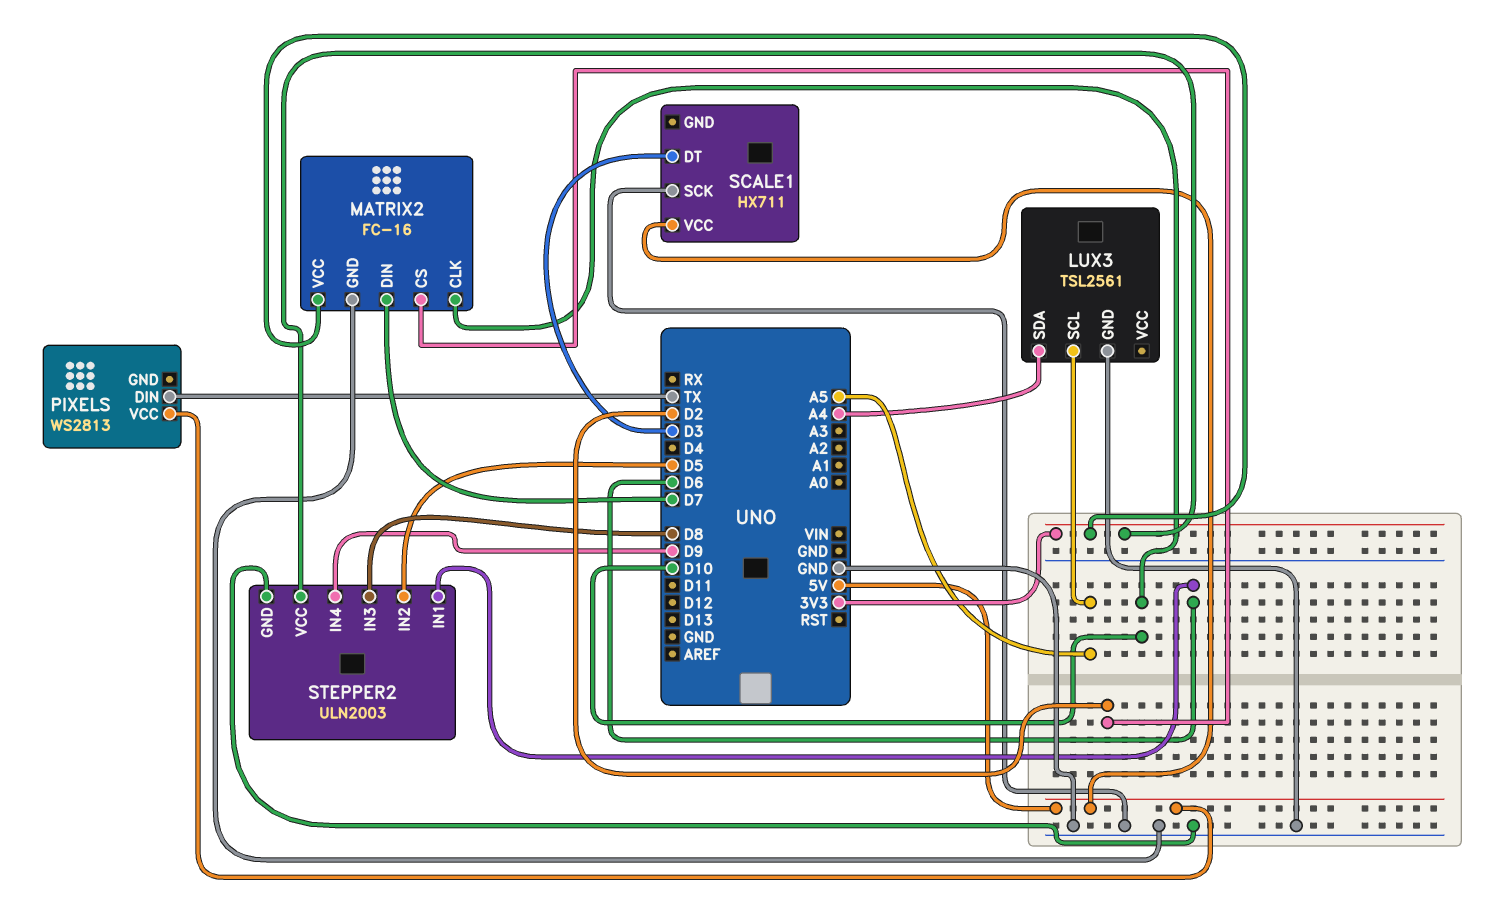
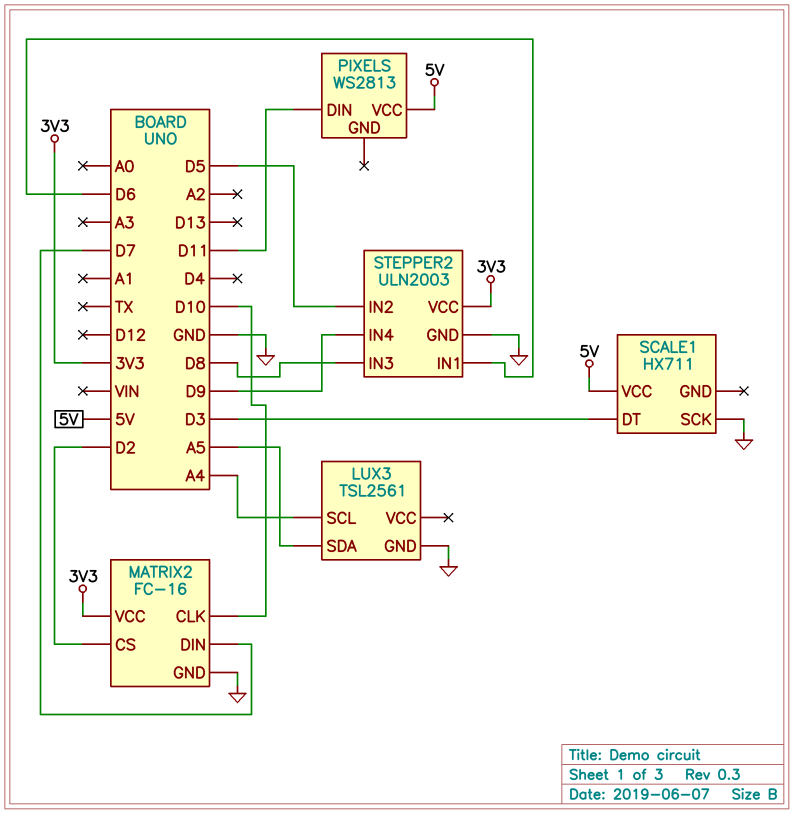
LUX3 pin SCL: A5 -> A4
LUX3 pin SDA: A4 -> A5
PIXELS pin DIN: TX -> D11

